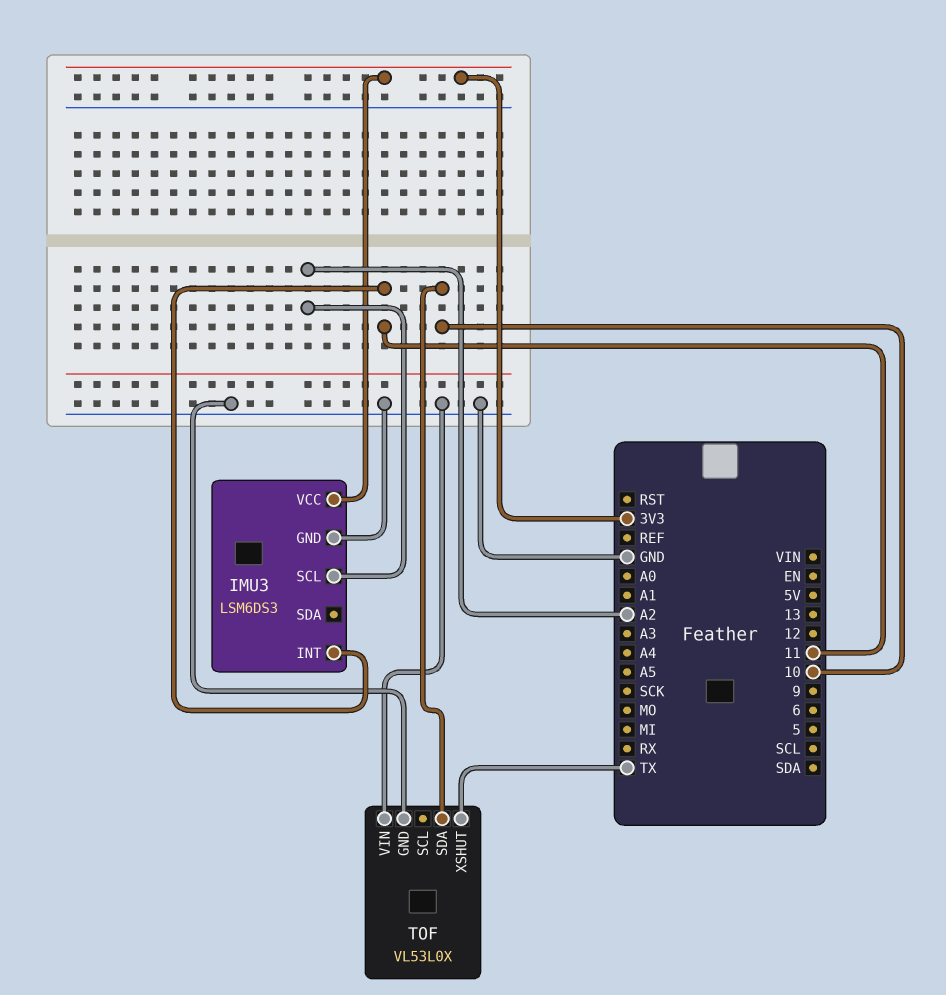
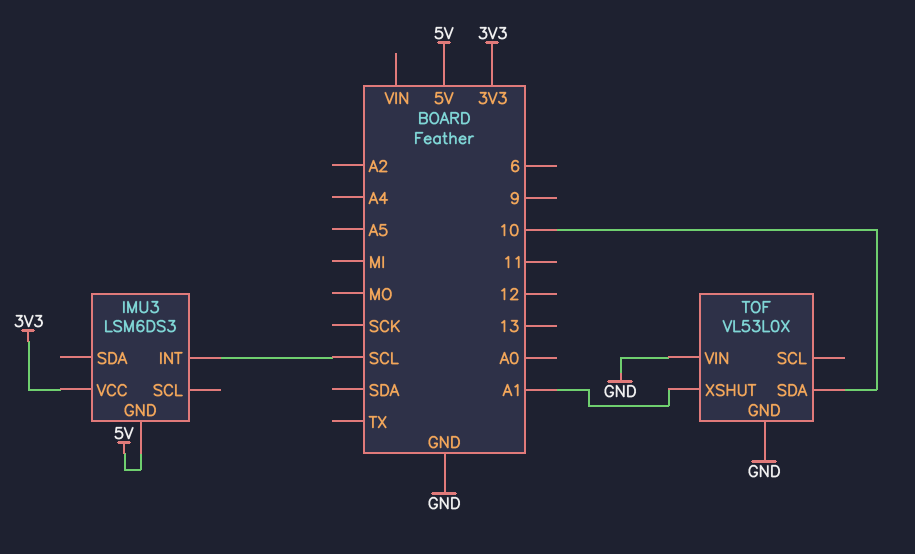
IMU3 pin GND: GND -> 5V
IMU3 pin INT: 11 -> SCL
IMU3 pin SCL: A2 -> none
TOF pin XSHUT: TX -> A1

